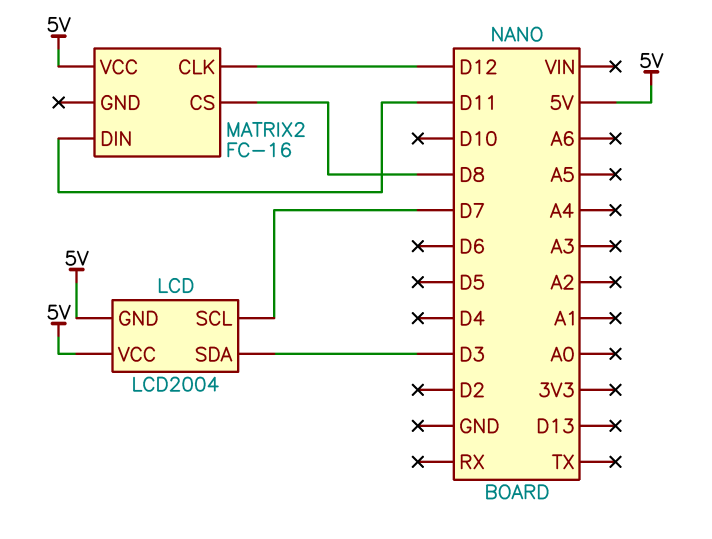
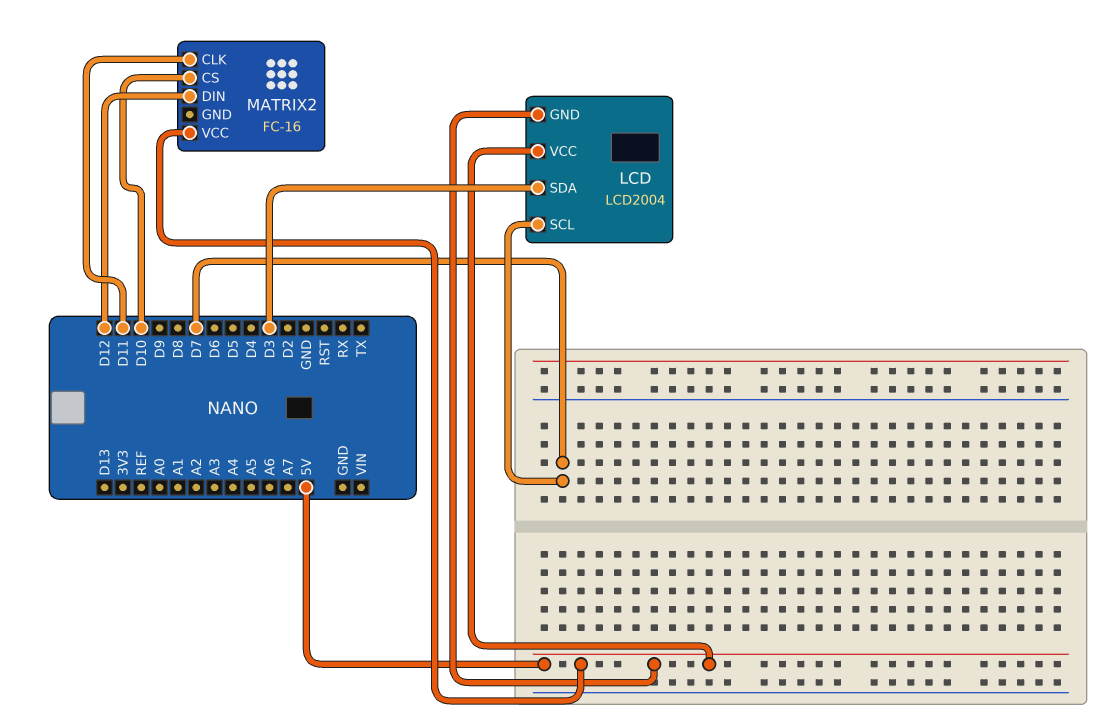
MATRIX2 pin CLK: D12 -> D11
MATRIX2 pin CS: D8 -> D10
MATRIX2 pin DIN: D11 -> D12

